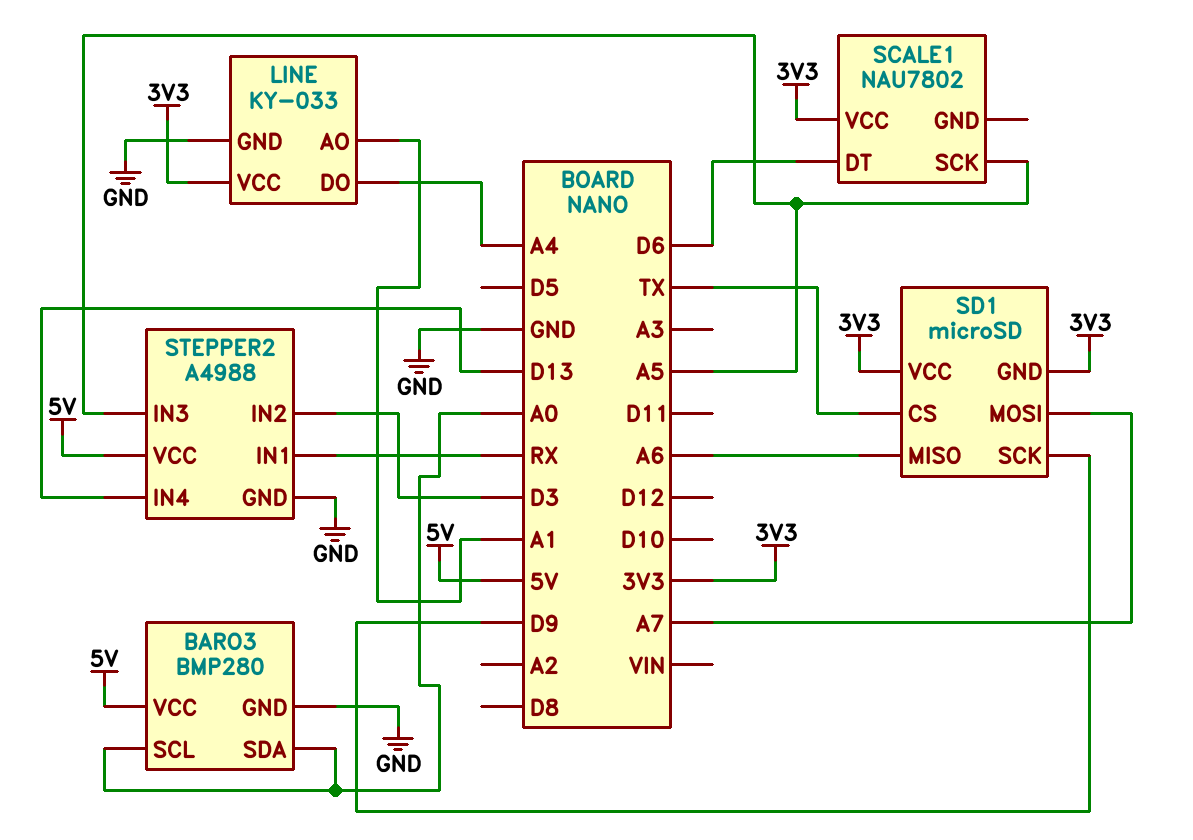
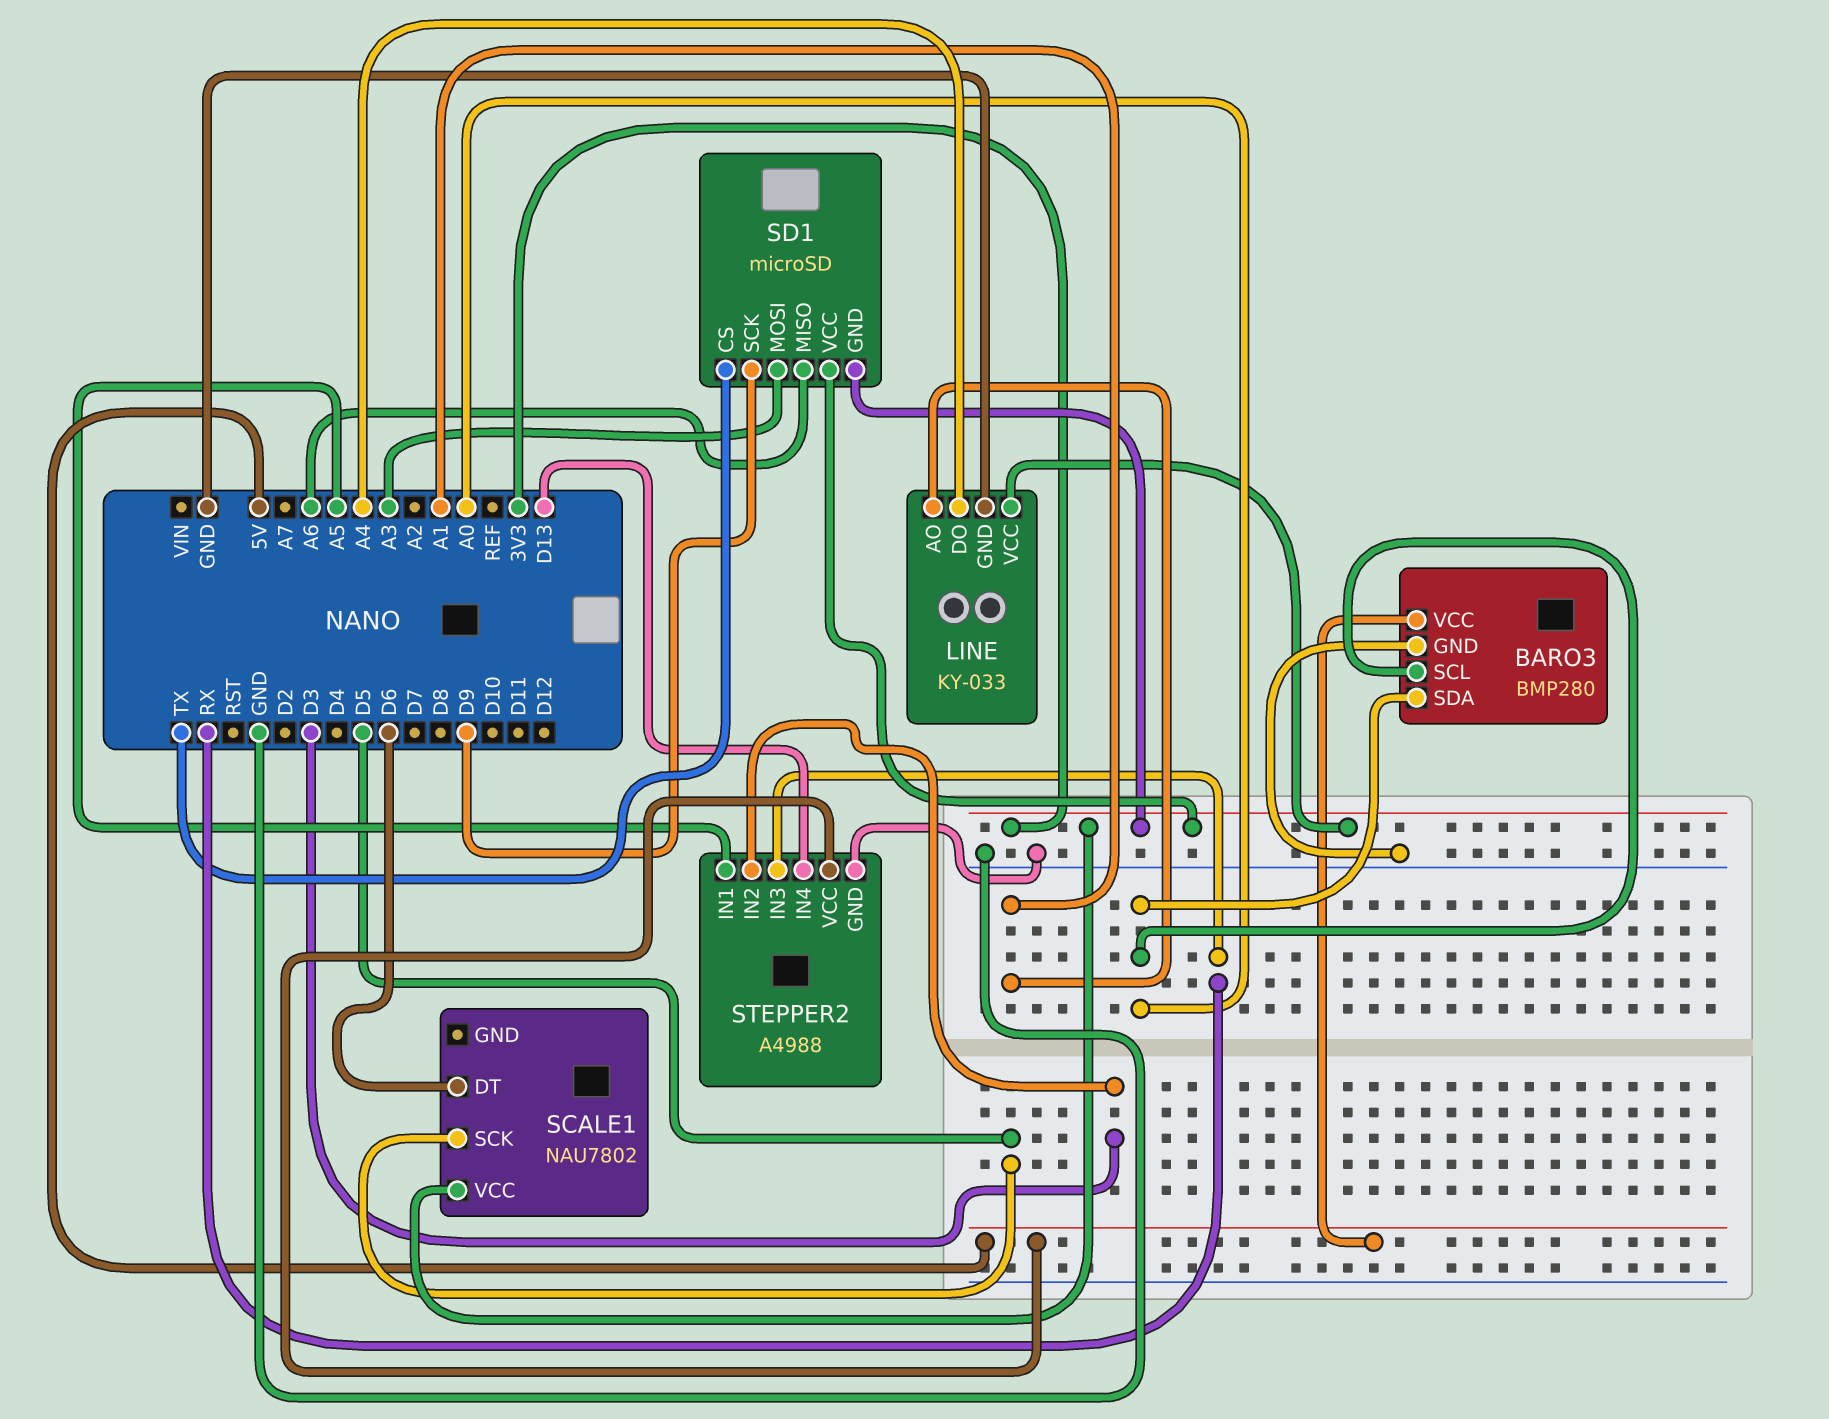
SCALE1 pin SCK: A5 -> D5
SD1 pin MOSI: A7 -> A3
STEPPER2 pin IN1: RX -> A5
STEPPER2 pin IN3: A5 -> RX

